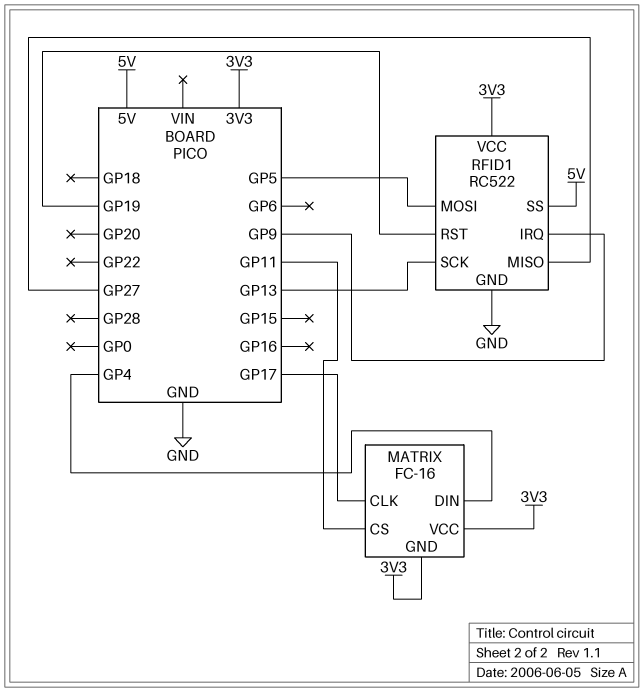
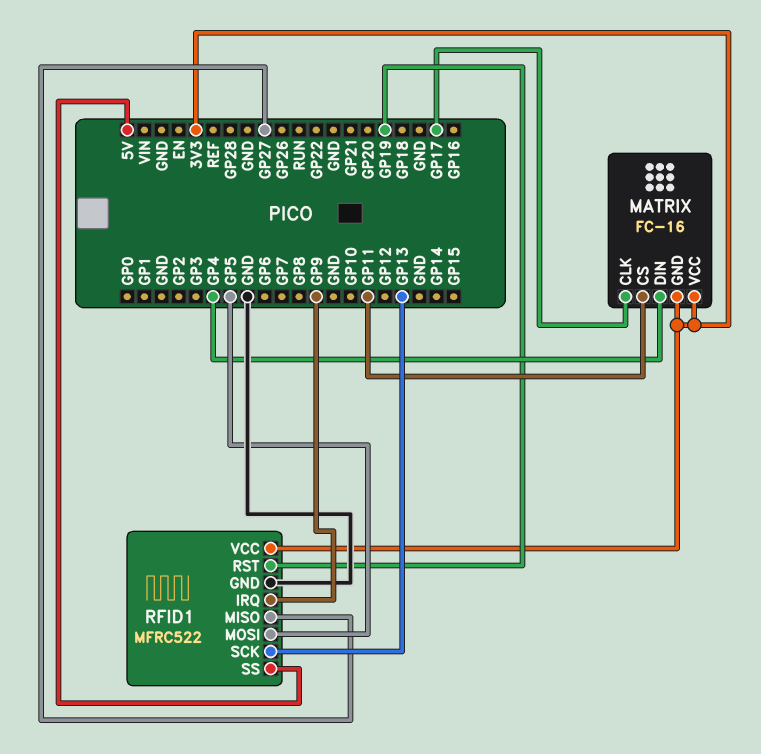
RFID1: RC522 -> MFRC522

